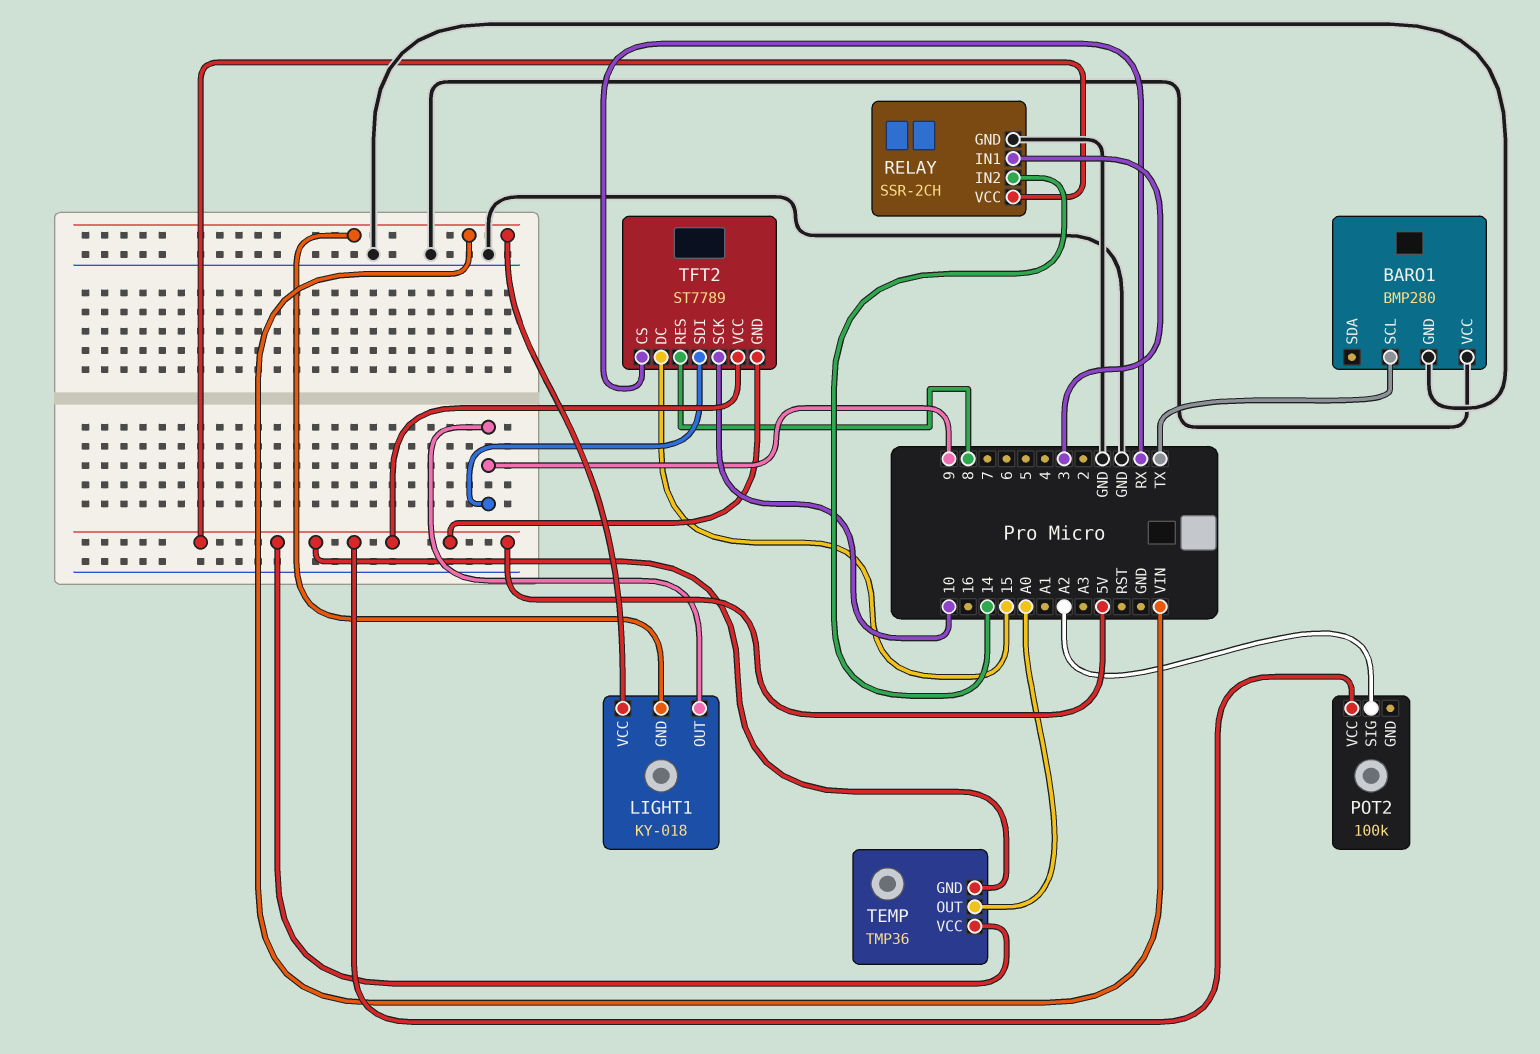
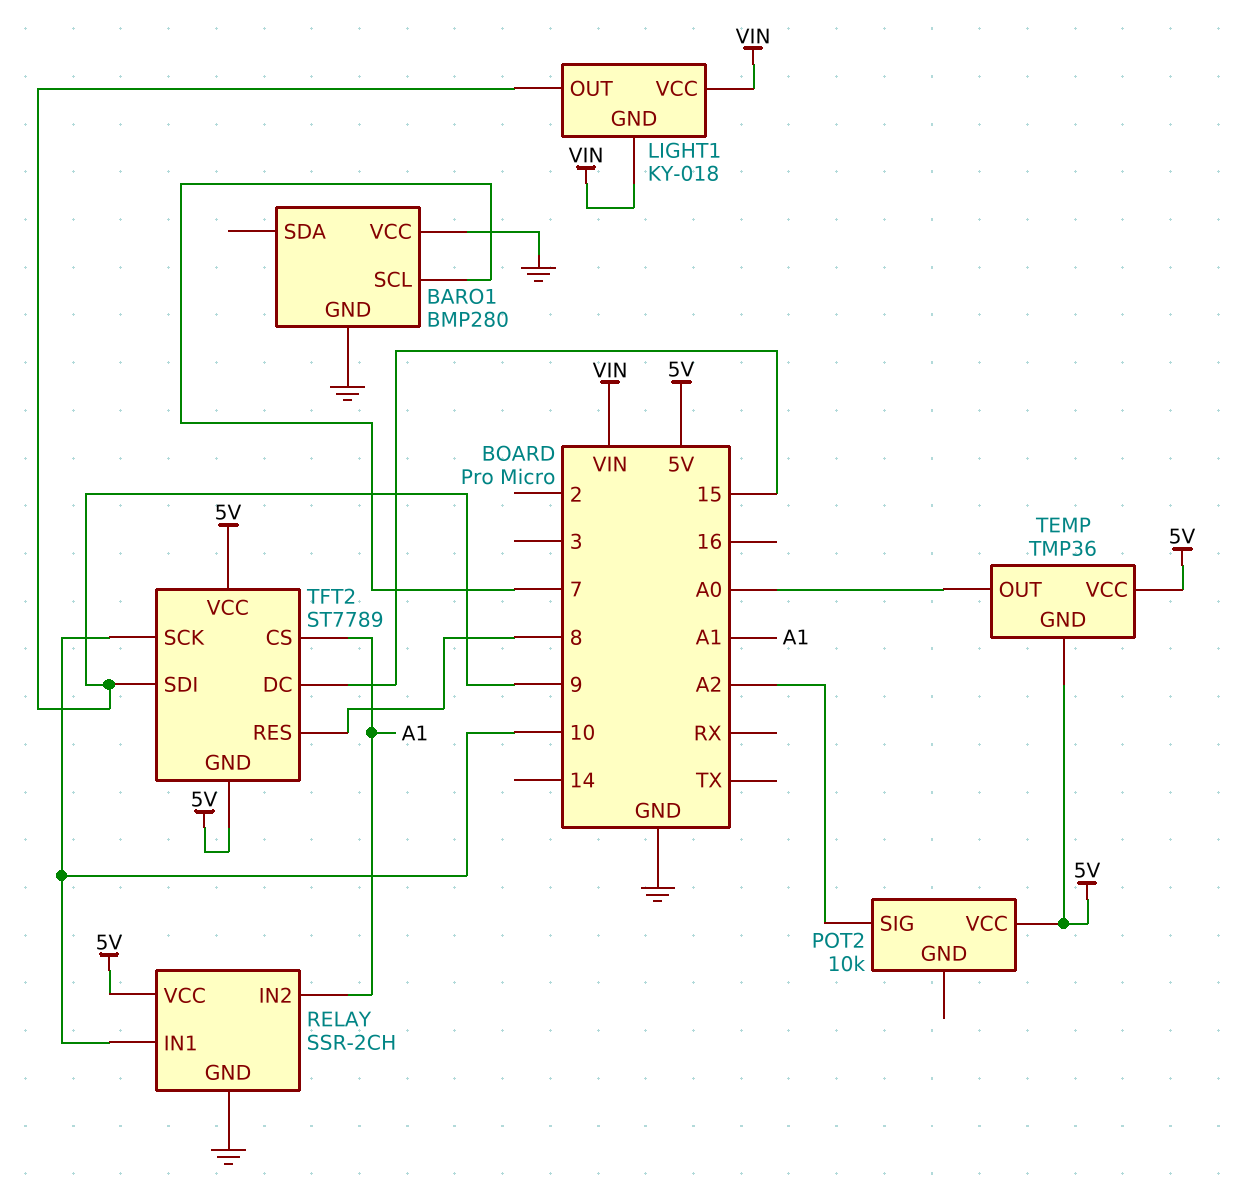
BARO1 pin SCL: TX -> 7
POT2: 100k -> 10k
RELAY pin IN1: 3 -> 10
RELAY pin IN2: 14 -> A1
TFT2 pin CS: RX -> A1

